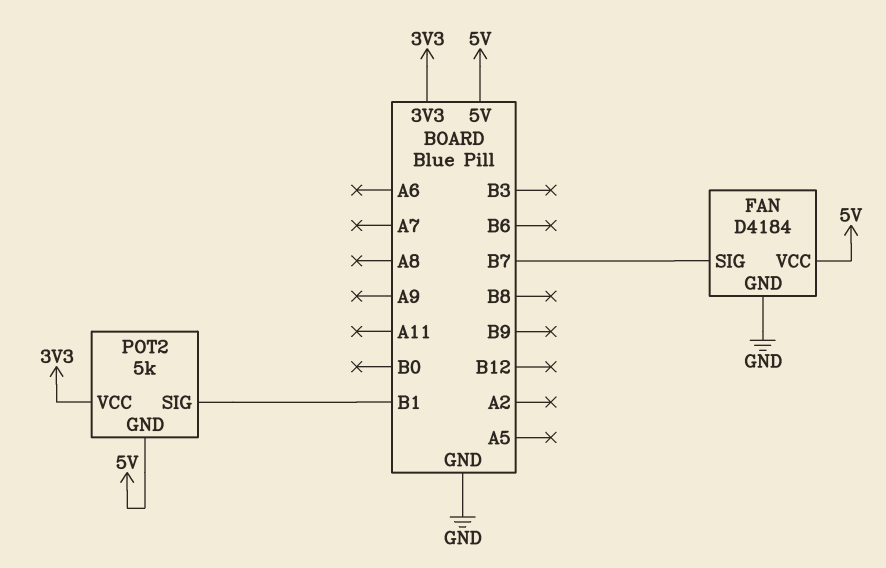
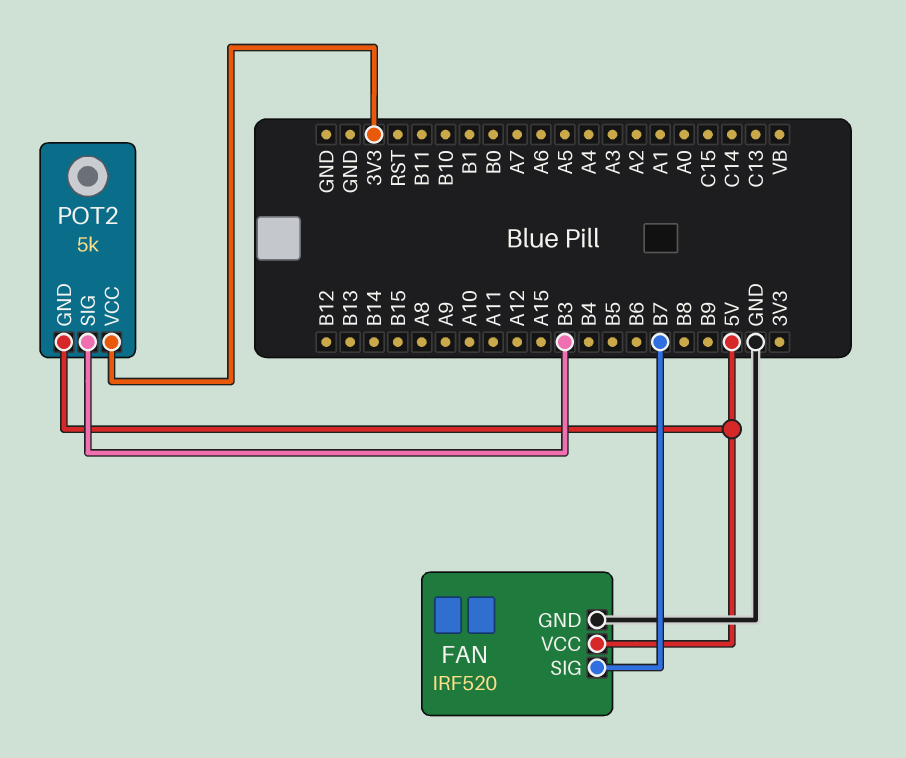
FAN: D4184 -> IRF520
POT2 pin SIG: B1 -> B3

